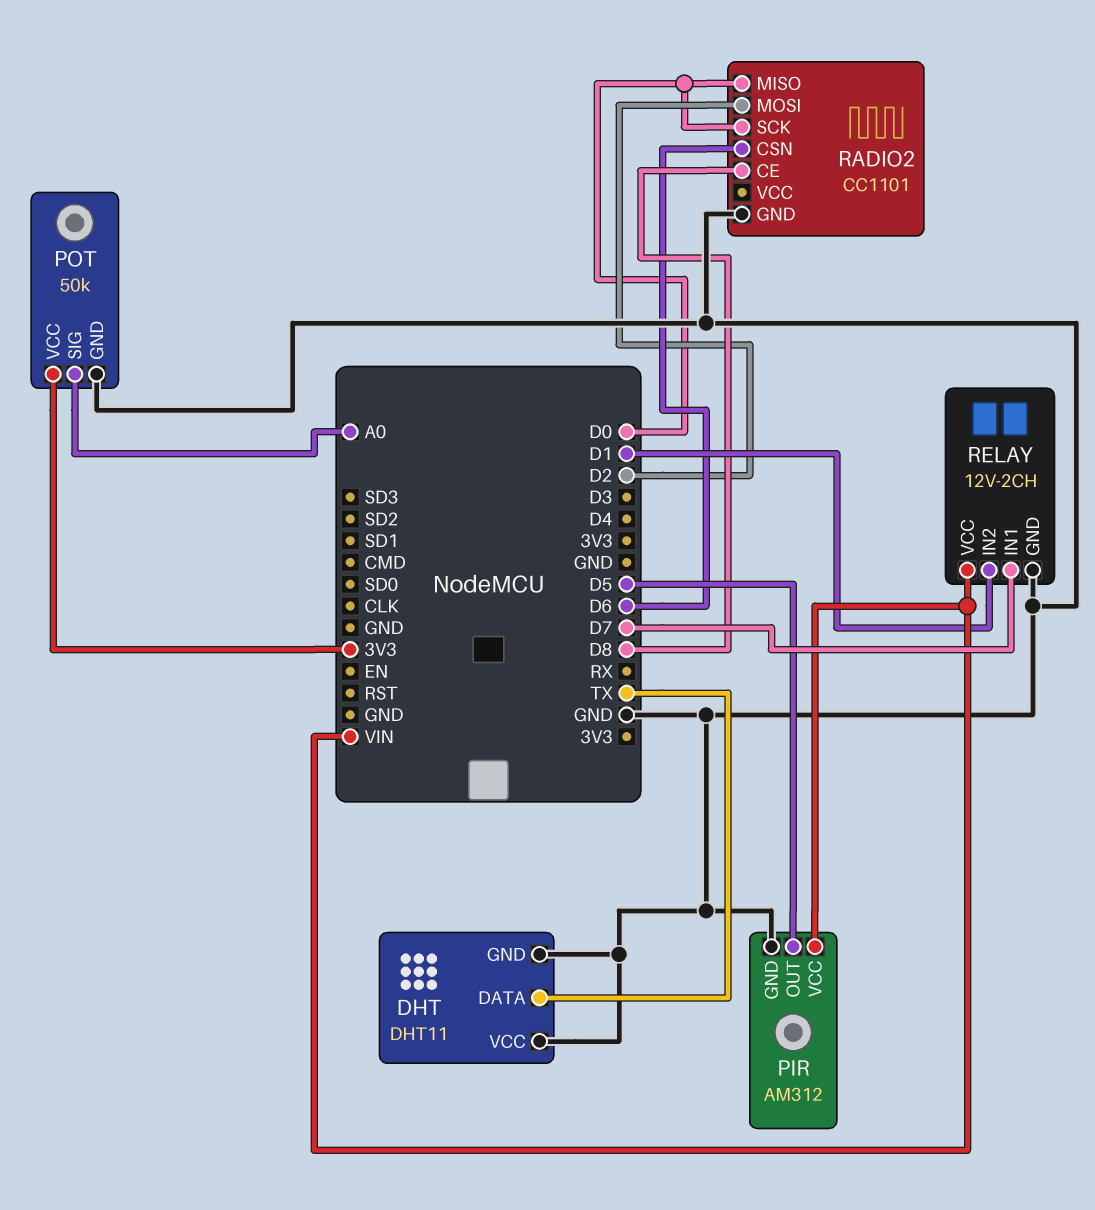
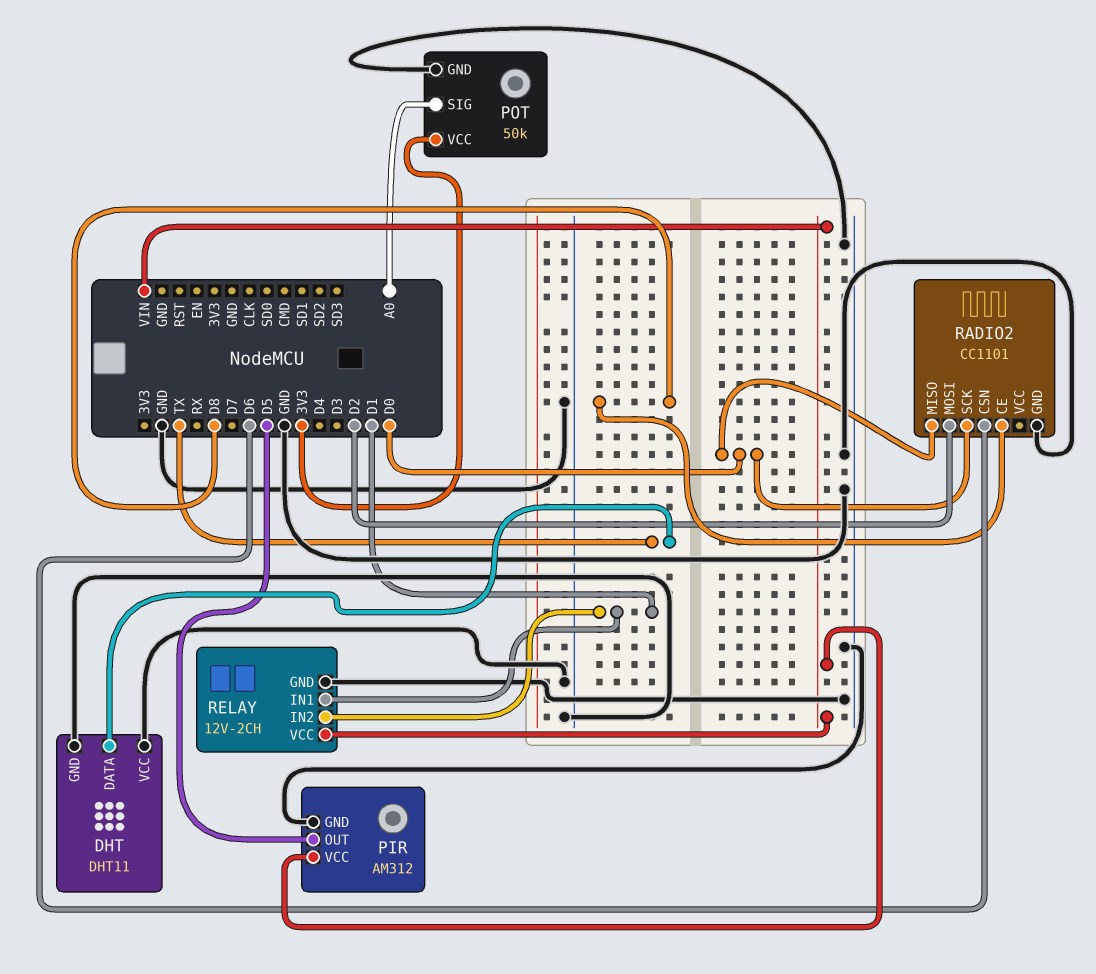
RELAY pin IN1: D7 -> D1

